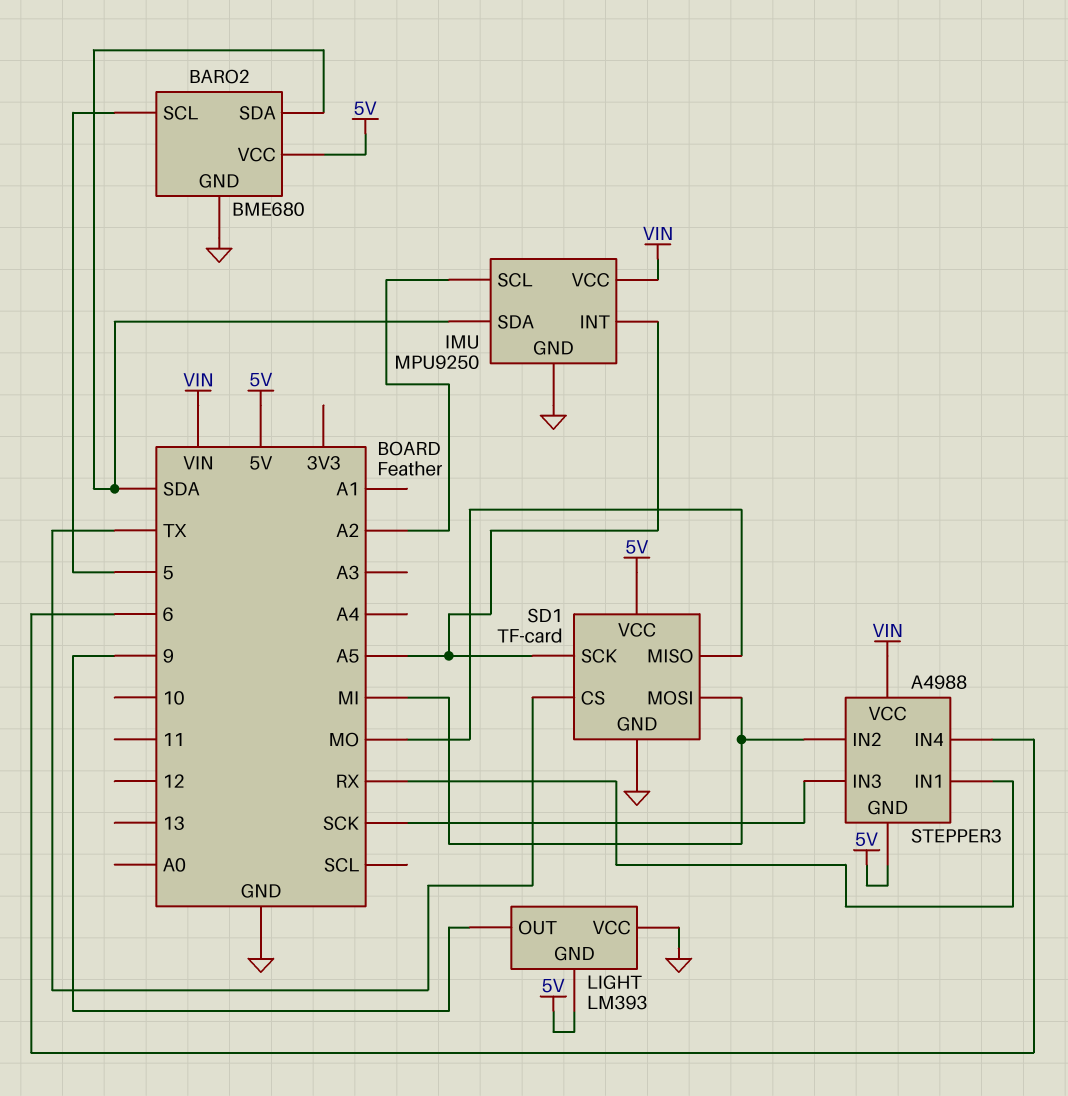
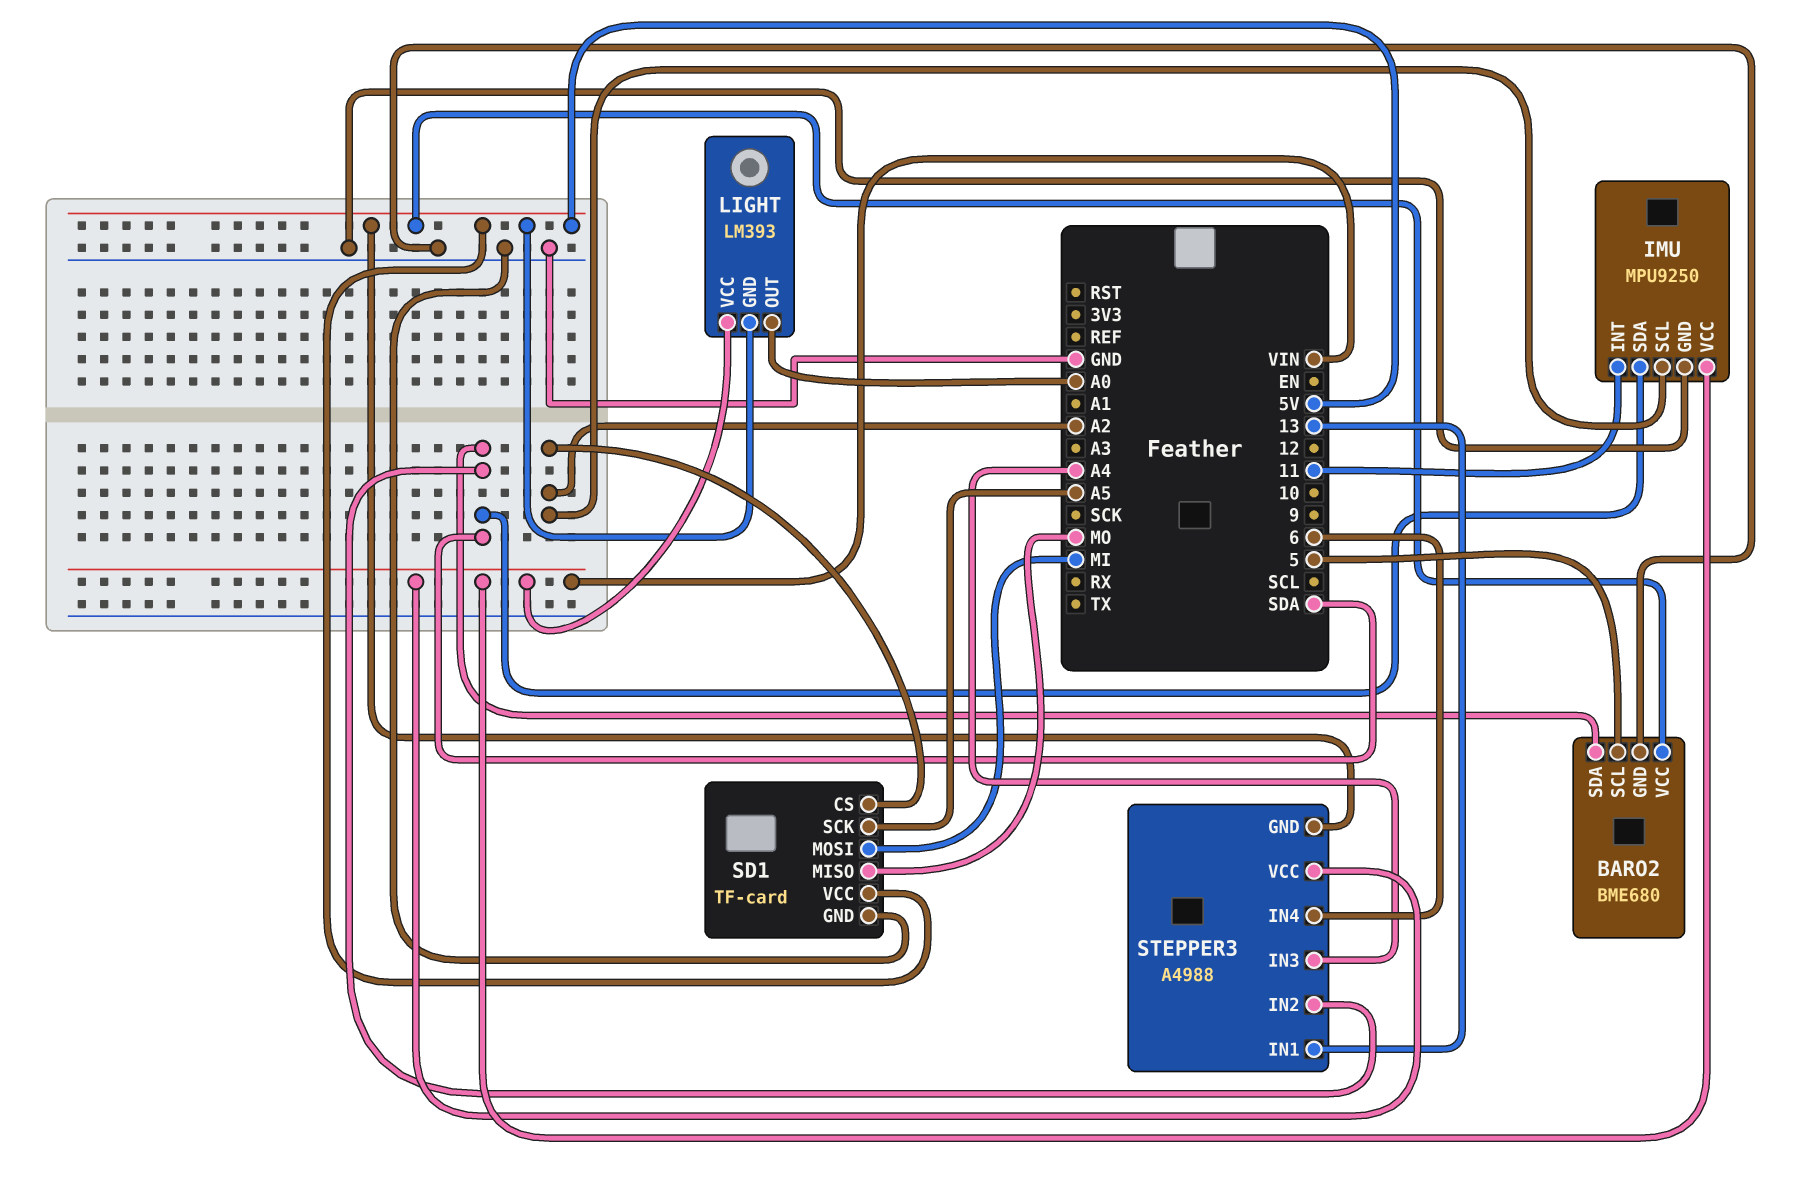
IMU pin INT: A5 -> 11
LIGHT pin OUT: 9 -> A0
LIGHT pin VCC: GND -> VIN
SD1 pin CS: TX -> A2
STEPPER3 pin IN1: RX -> 13
STEPPER3 pin IN2: MI -> SDA
STEPPER3 pin IN3: SCK -> A4

